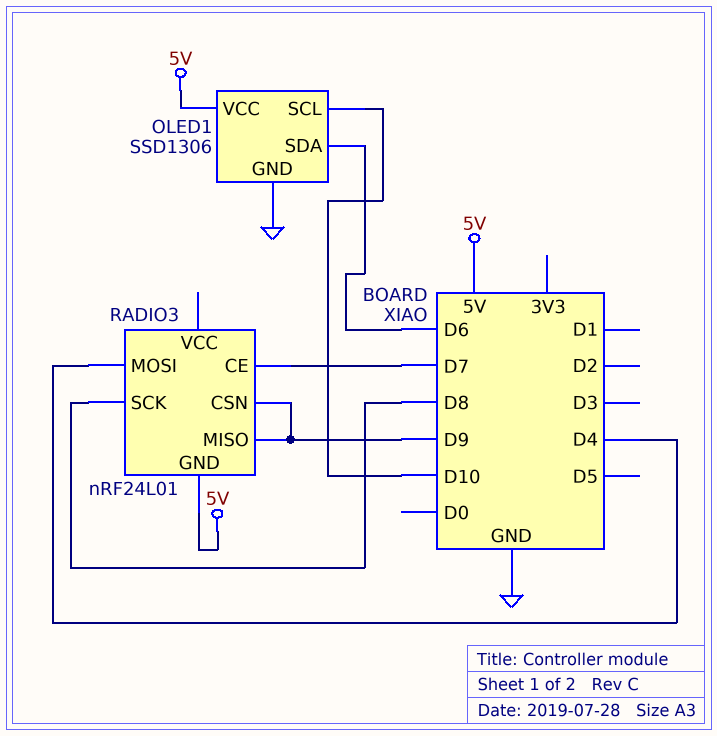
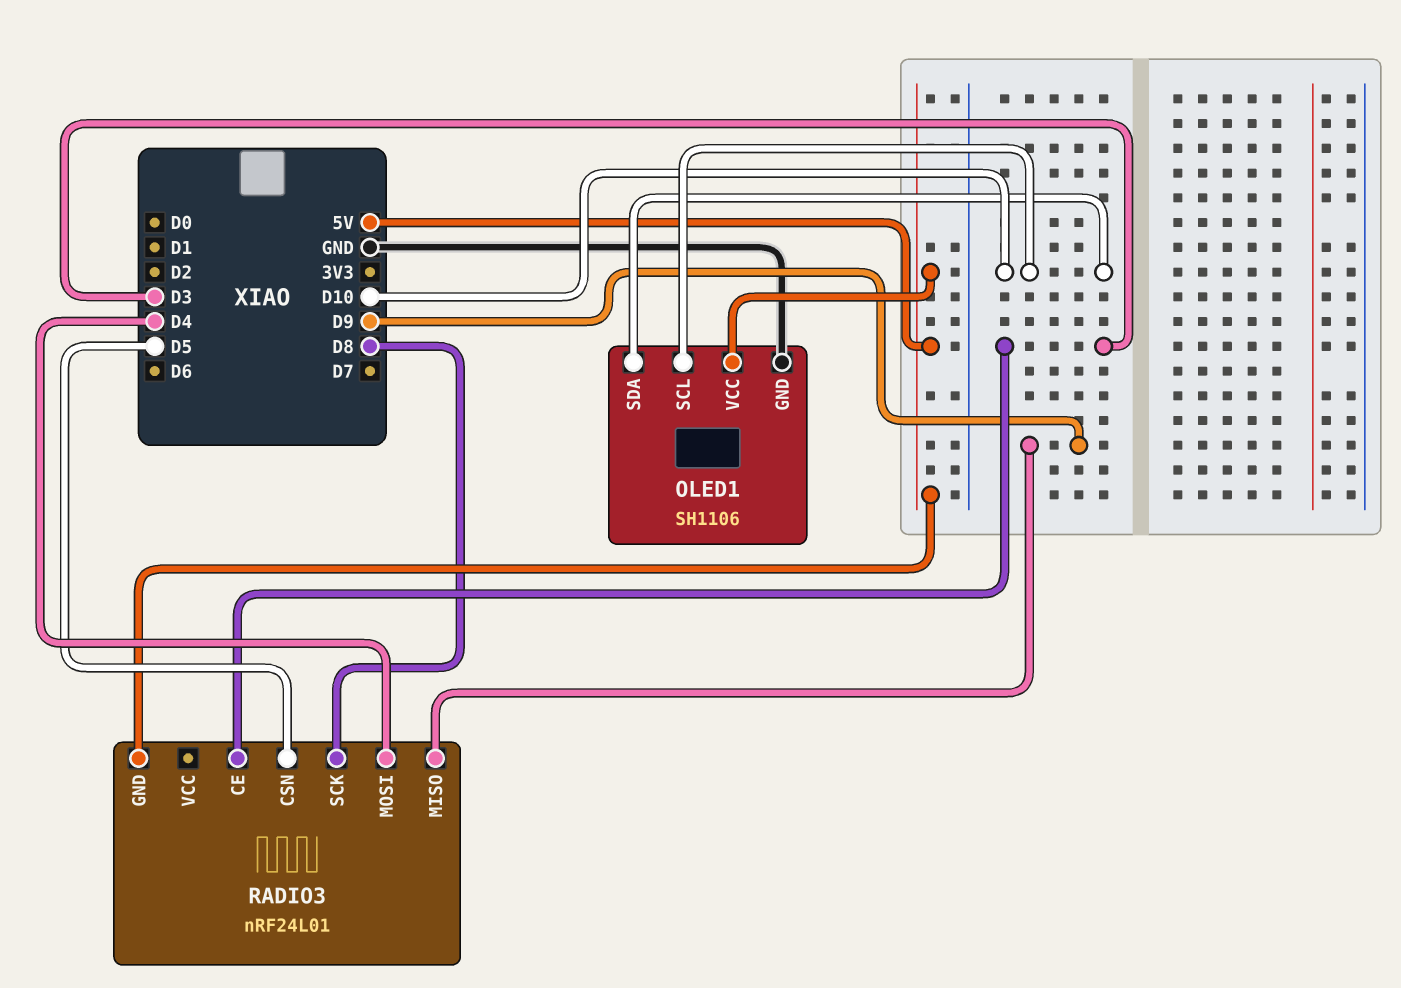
OLED1: SSD1306 -> SH1106
OLED1 pin SDA: D6 -> D10
RADIO3 pin CE: D7 -> D3
RADIO3 pin CSN: D9 -> D5

